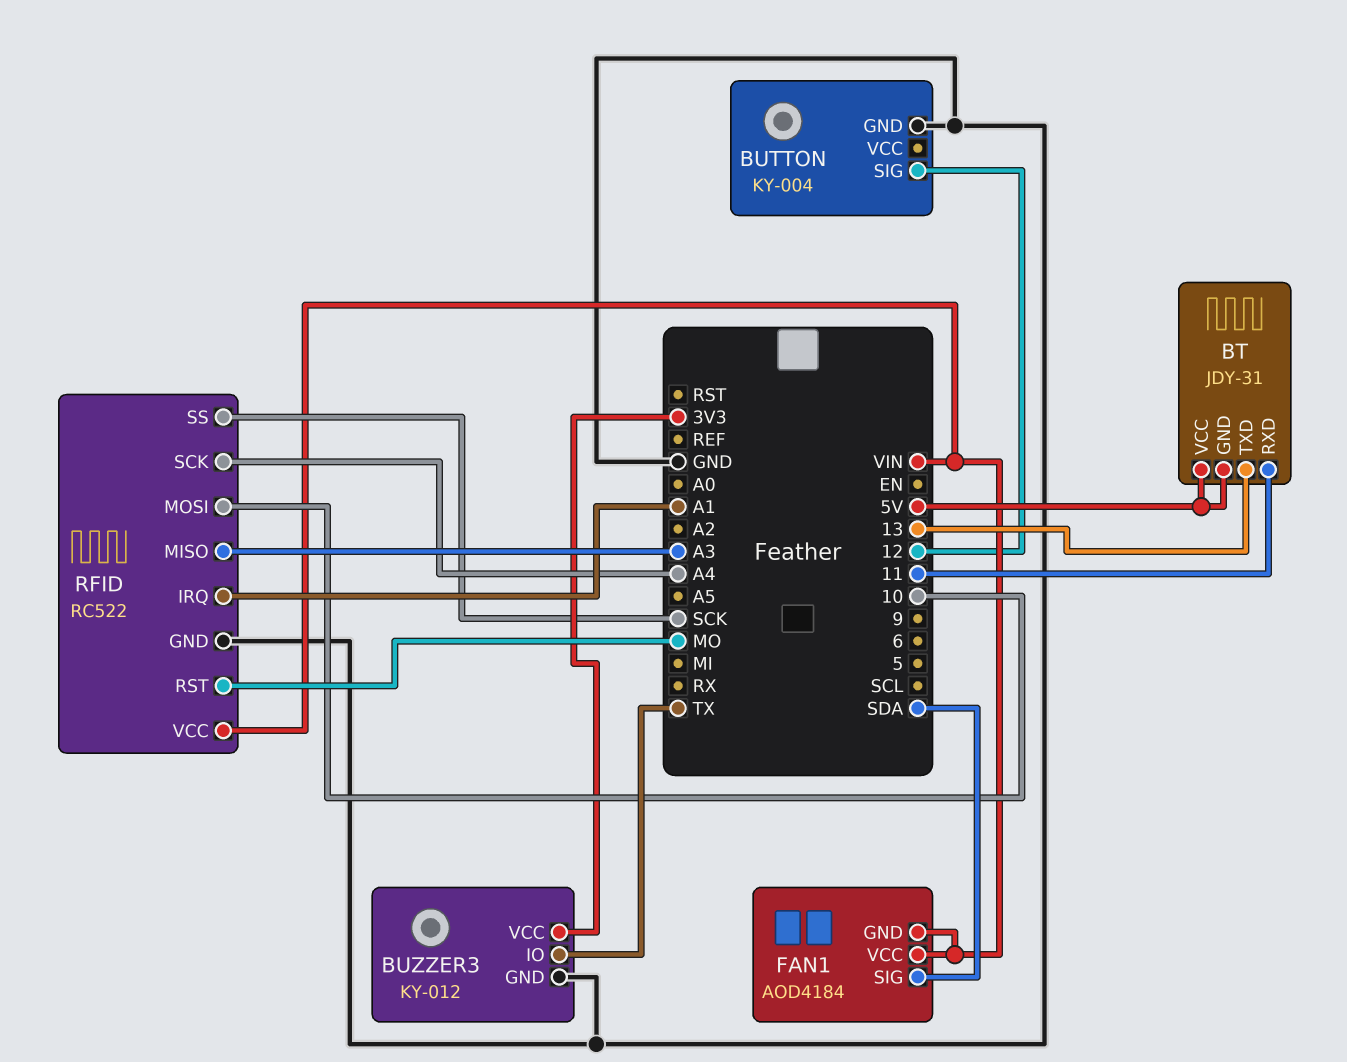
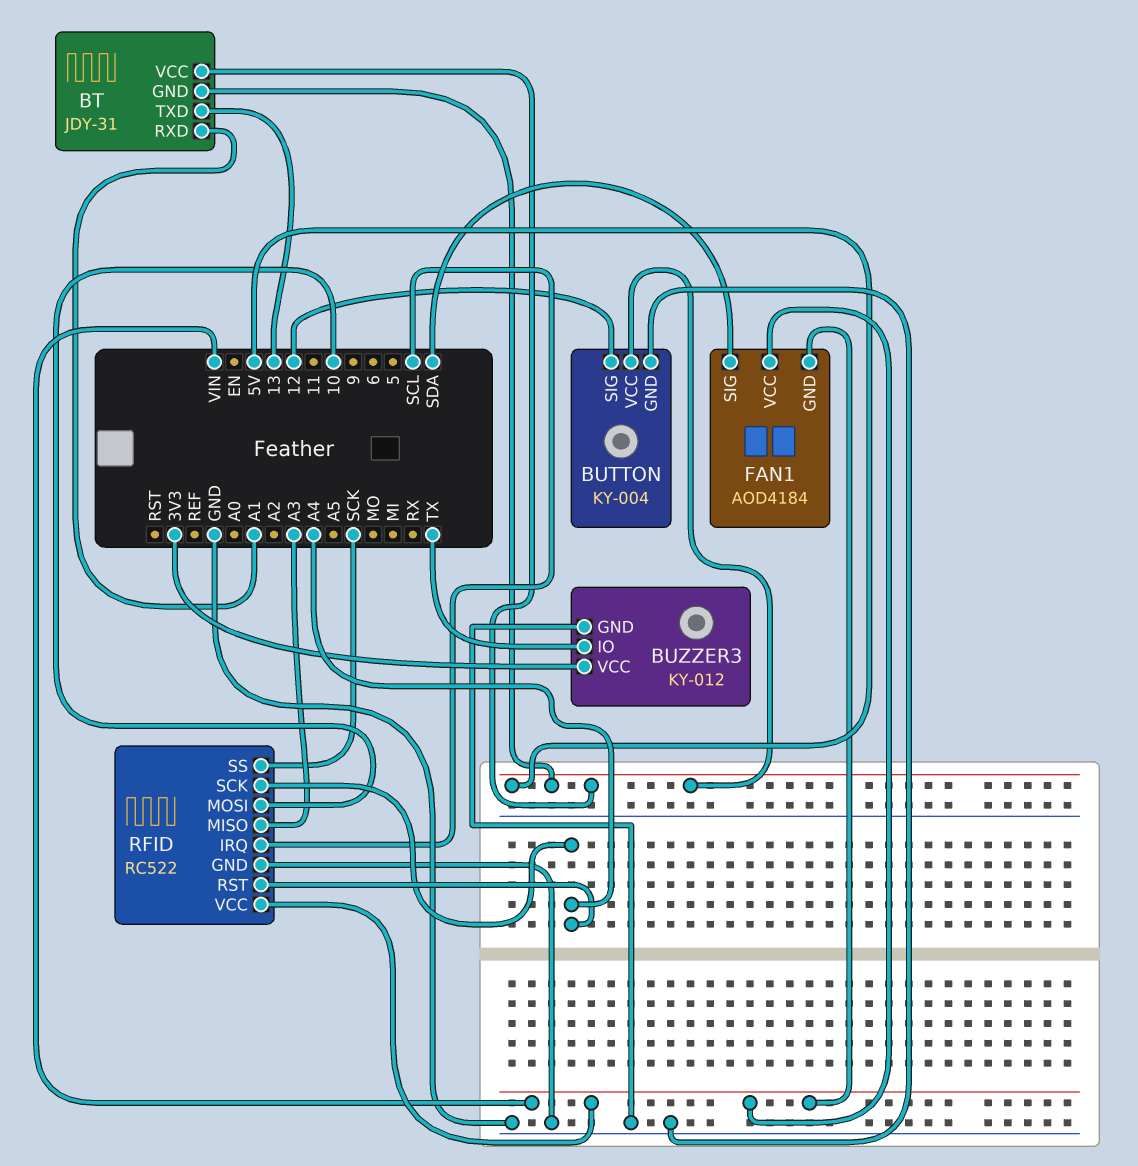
BT pin RXD: 11 -> A1
BUTTON pin VCC: none -> 5V
RFID pin IRQ: A1 -> SCL
RFID pin RST: MO -> A4

